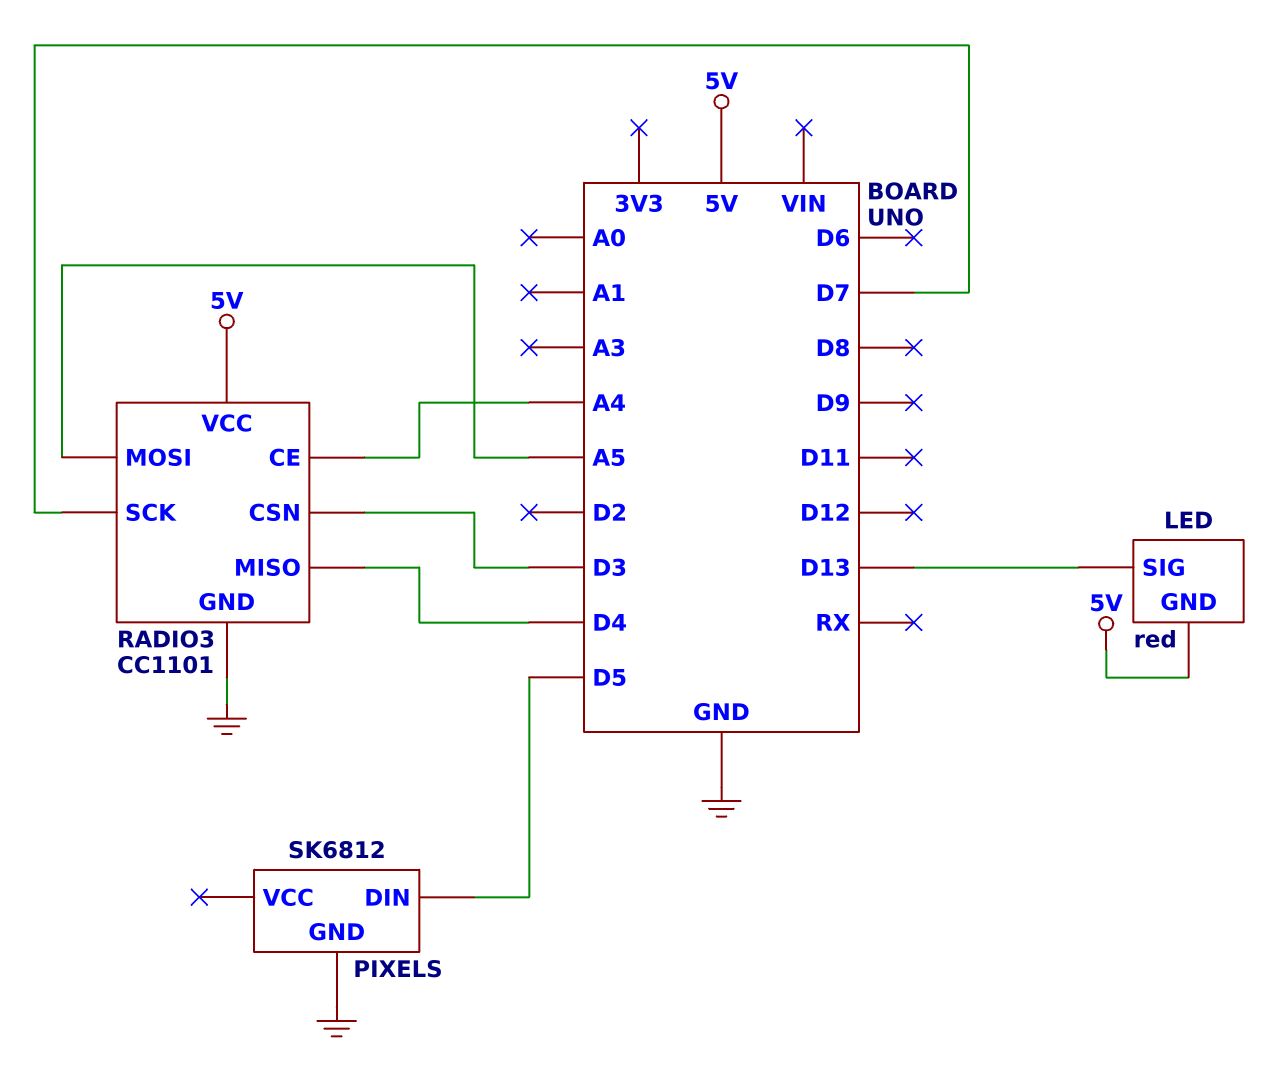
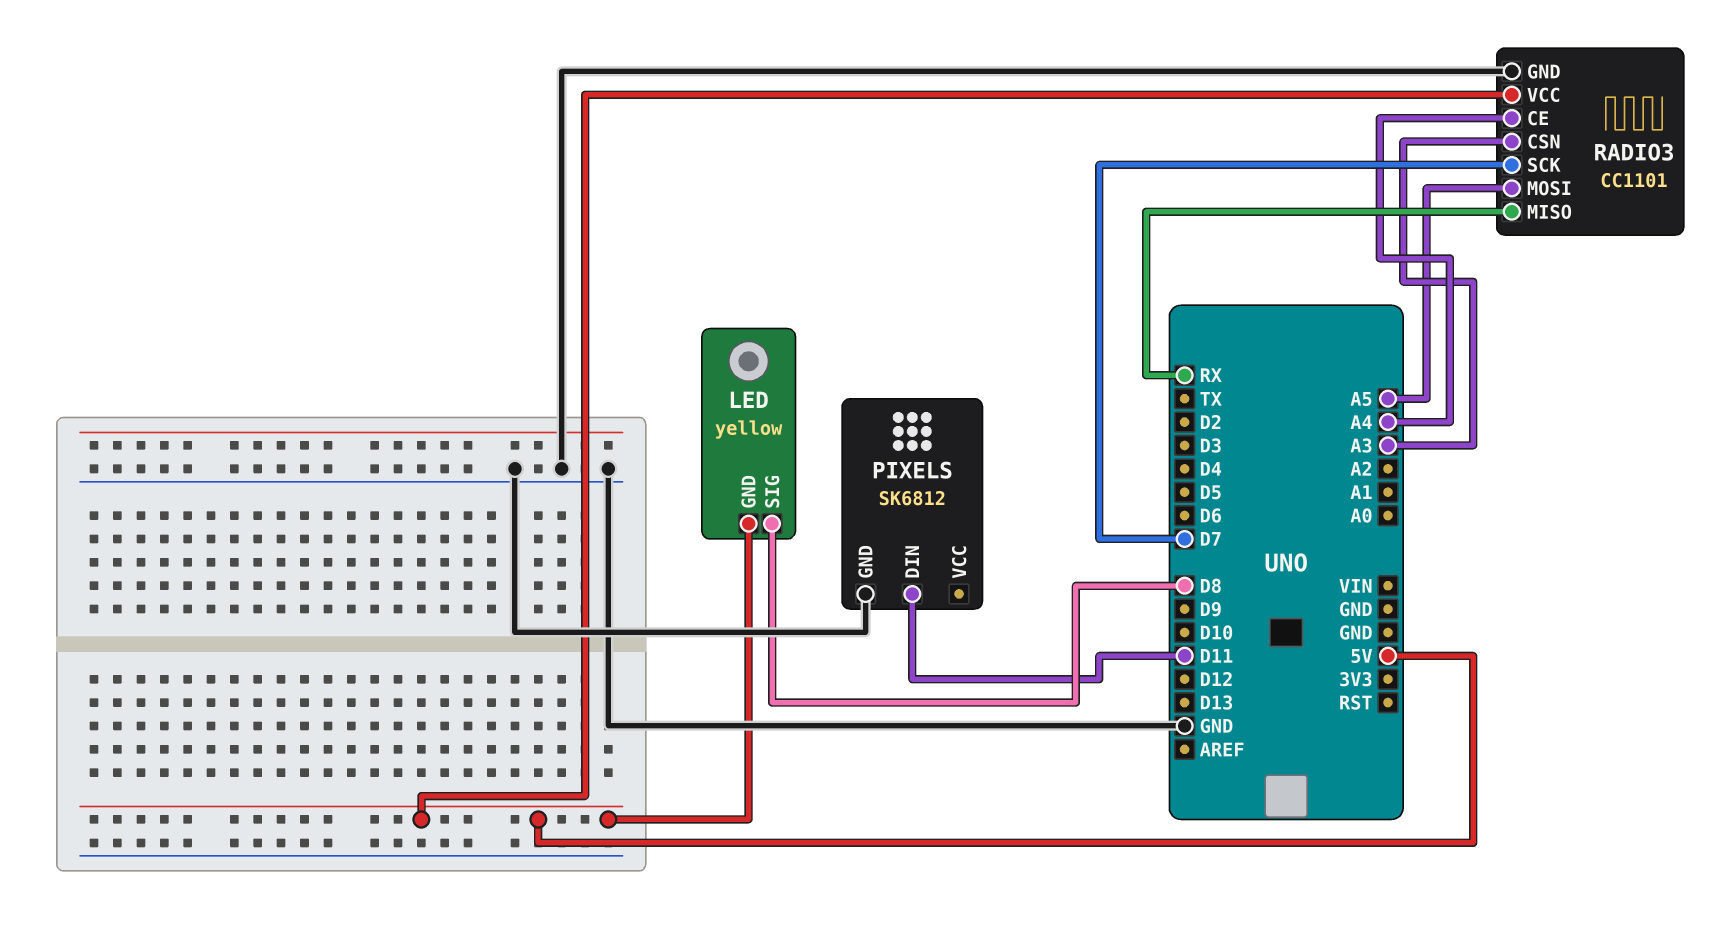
LED: red -> yellow
LED pin SIG: D13 -> D8
PIXELS pin DIN: D5 -> D11
RADIO3 pin CSN: D3 -> A3
RADIO3 pin MISO: D4 -> RX

